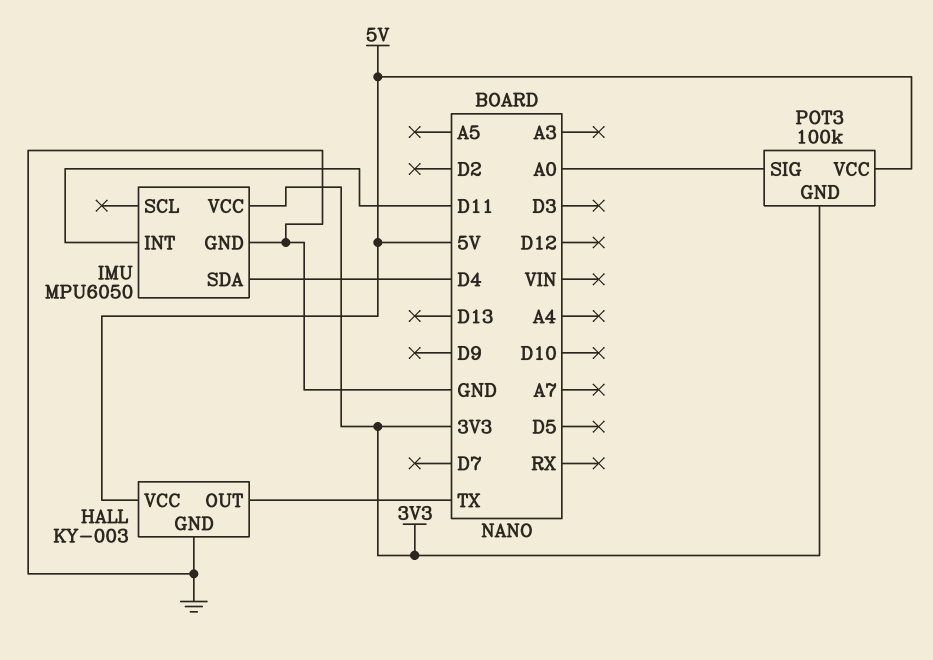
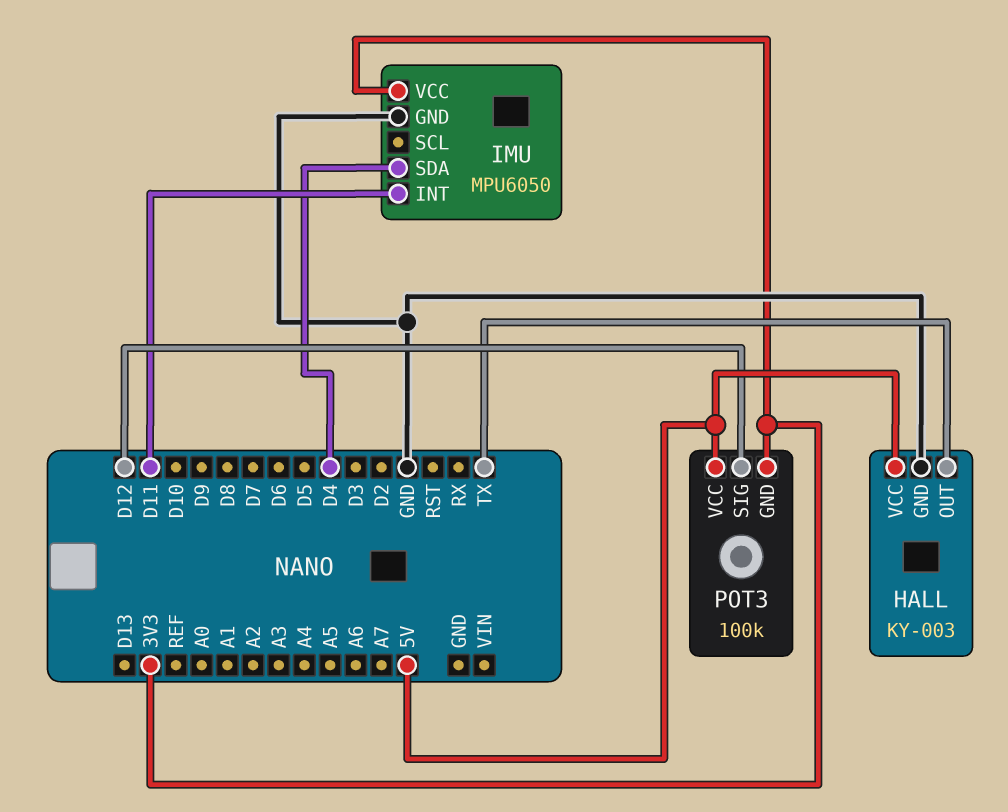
POT3 pin SIG: A0 -> D12

